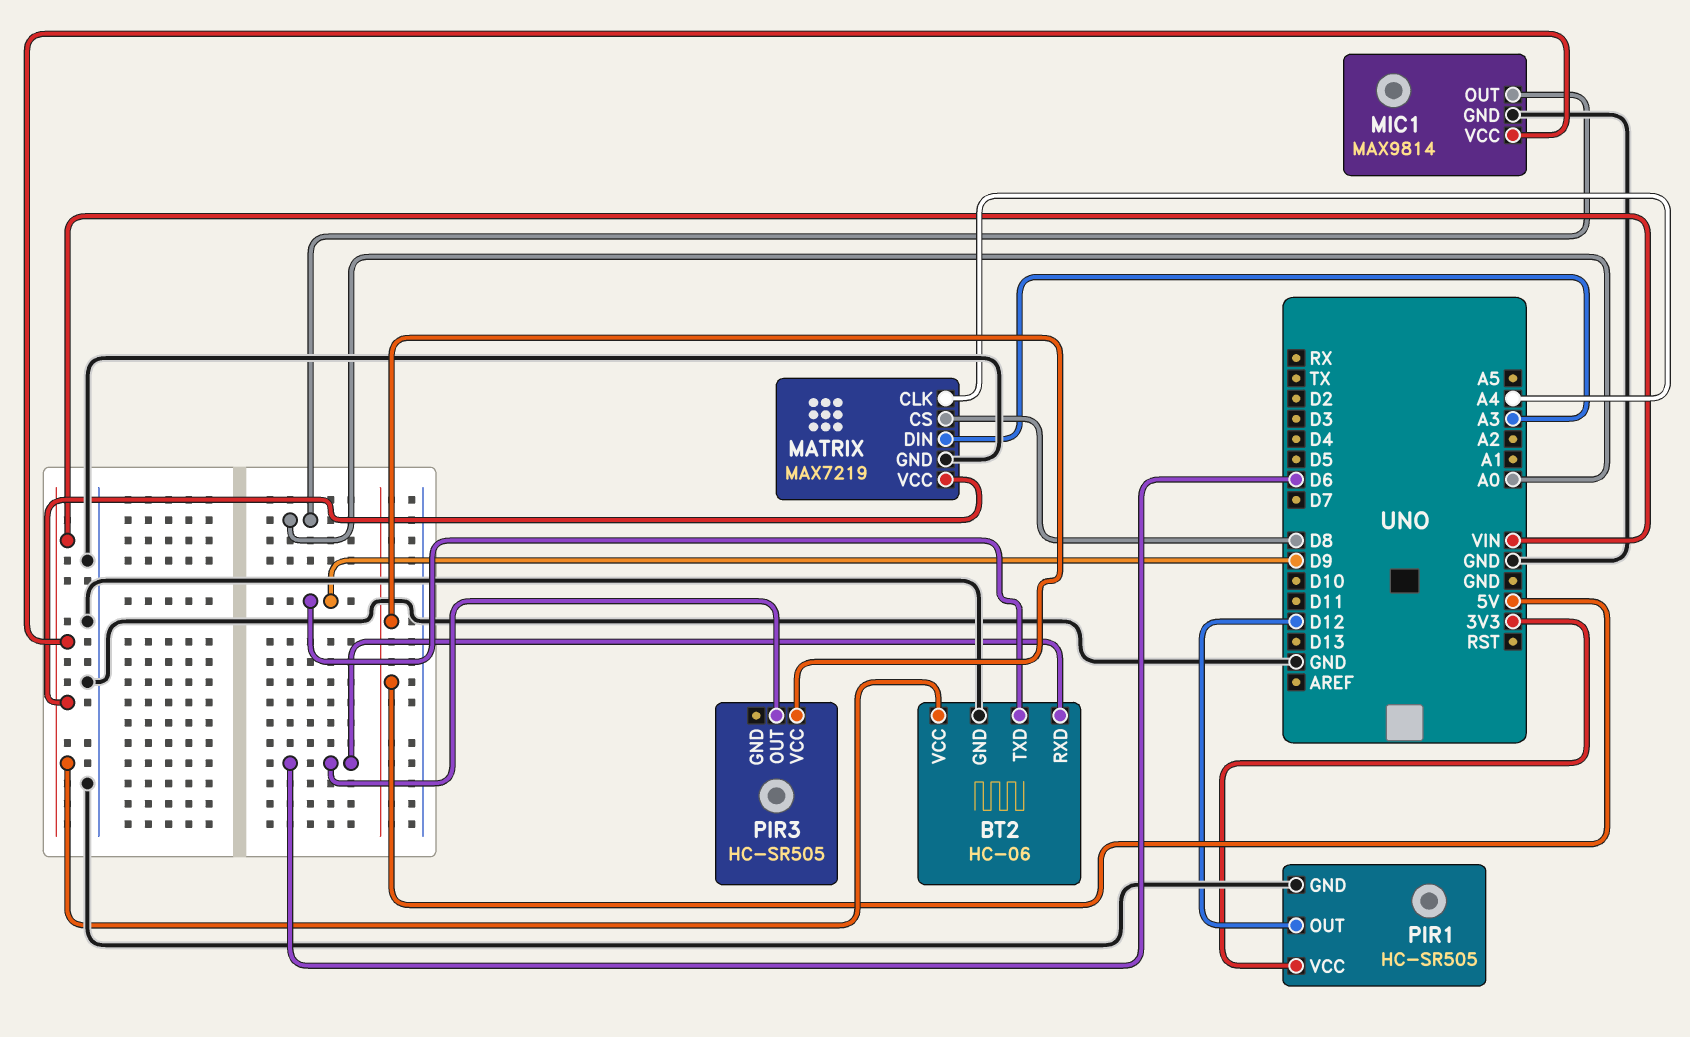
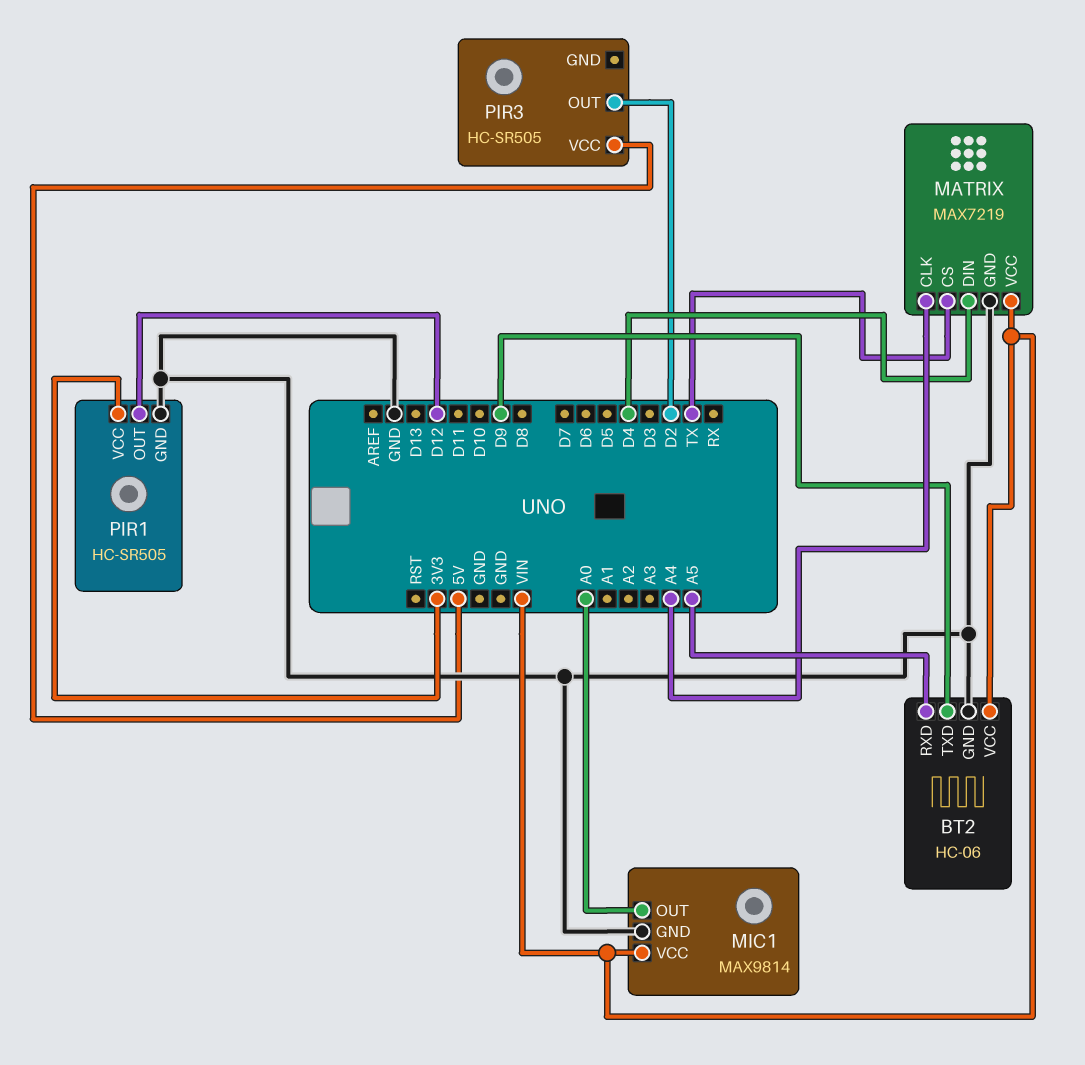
BT2 pin RXD: D6 -> A5
MATRIX pin CS: D8 -> TX
MATRIX pin DIN: A3 -> D4
PIR3 pin OUT: D6 -> D2

